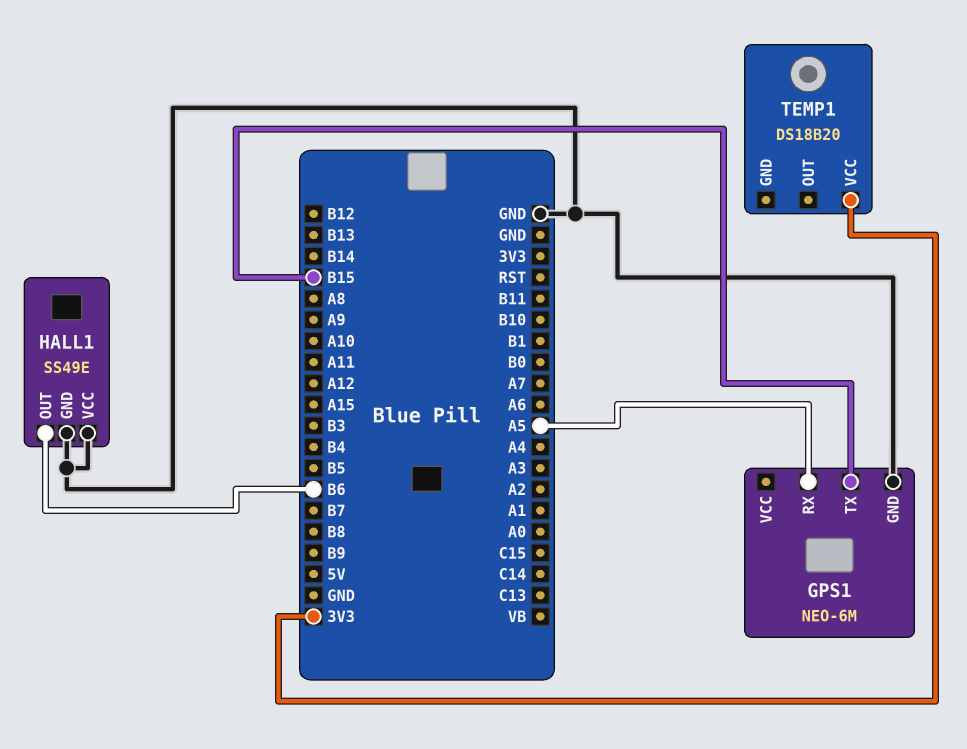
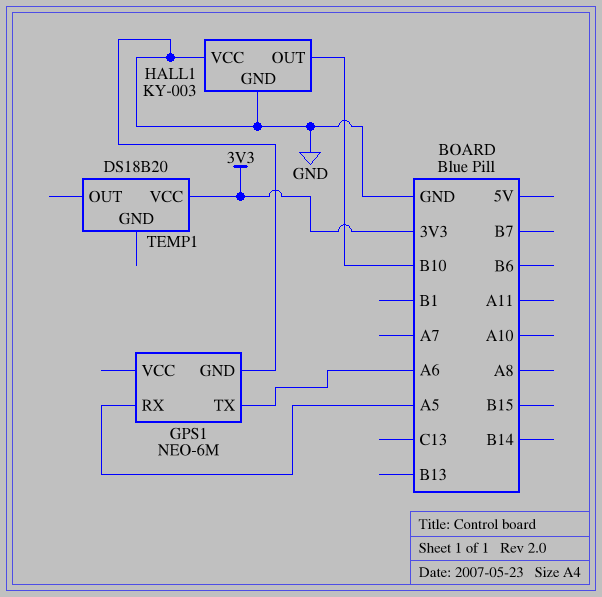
GPS1 pin TX: B15 -> A6
HALL1: SS49E -> KY-003
HALL1 pin OUT: B6 -> B10

